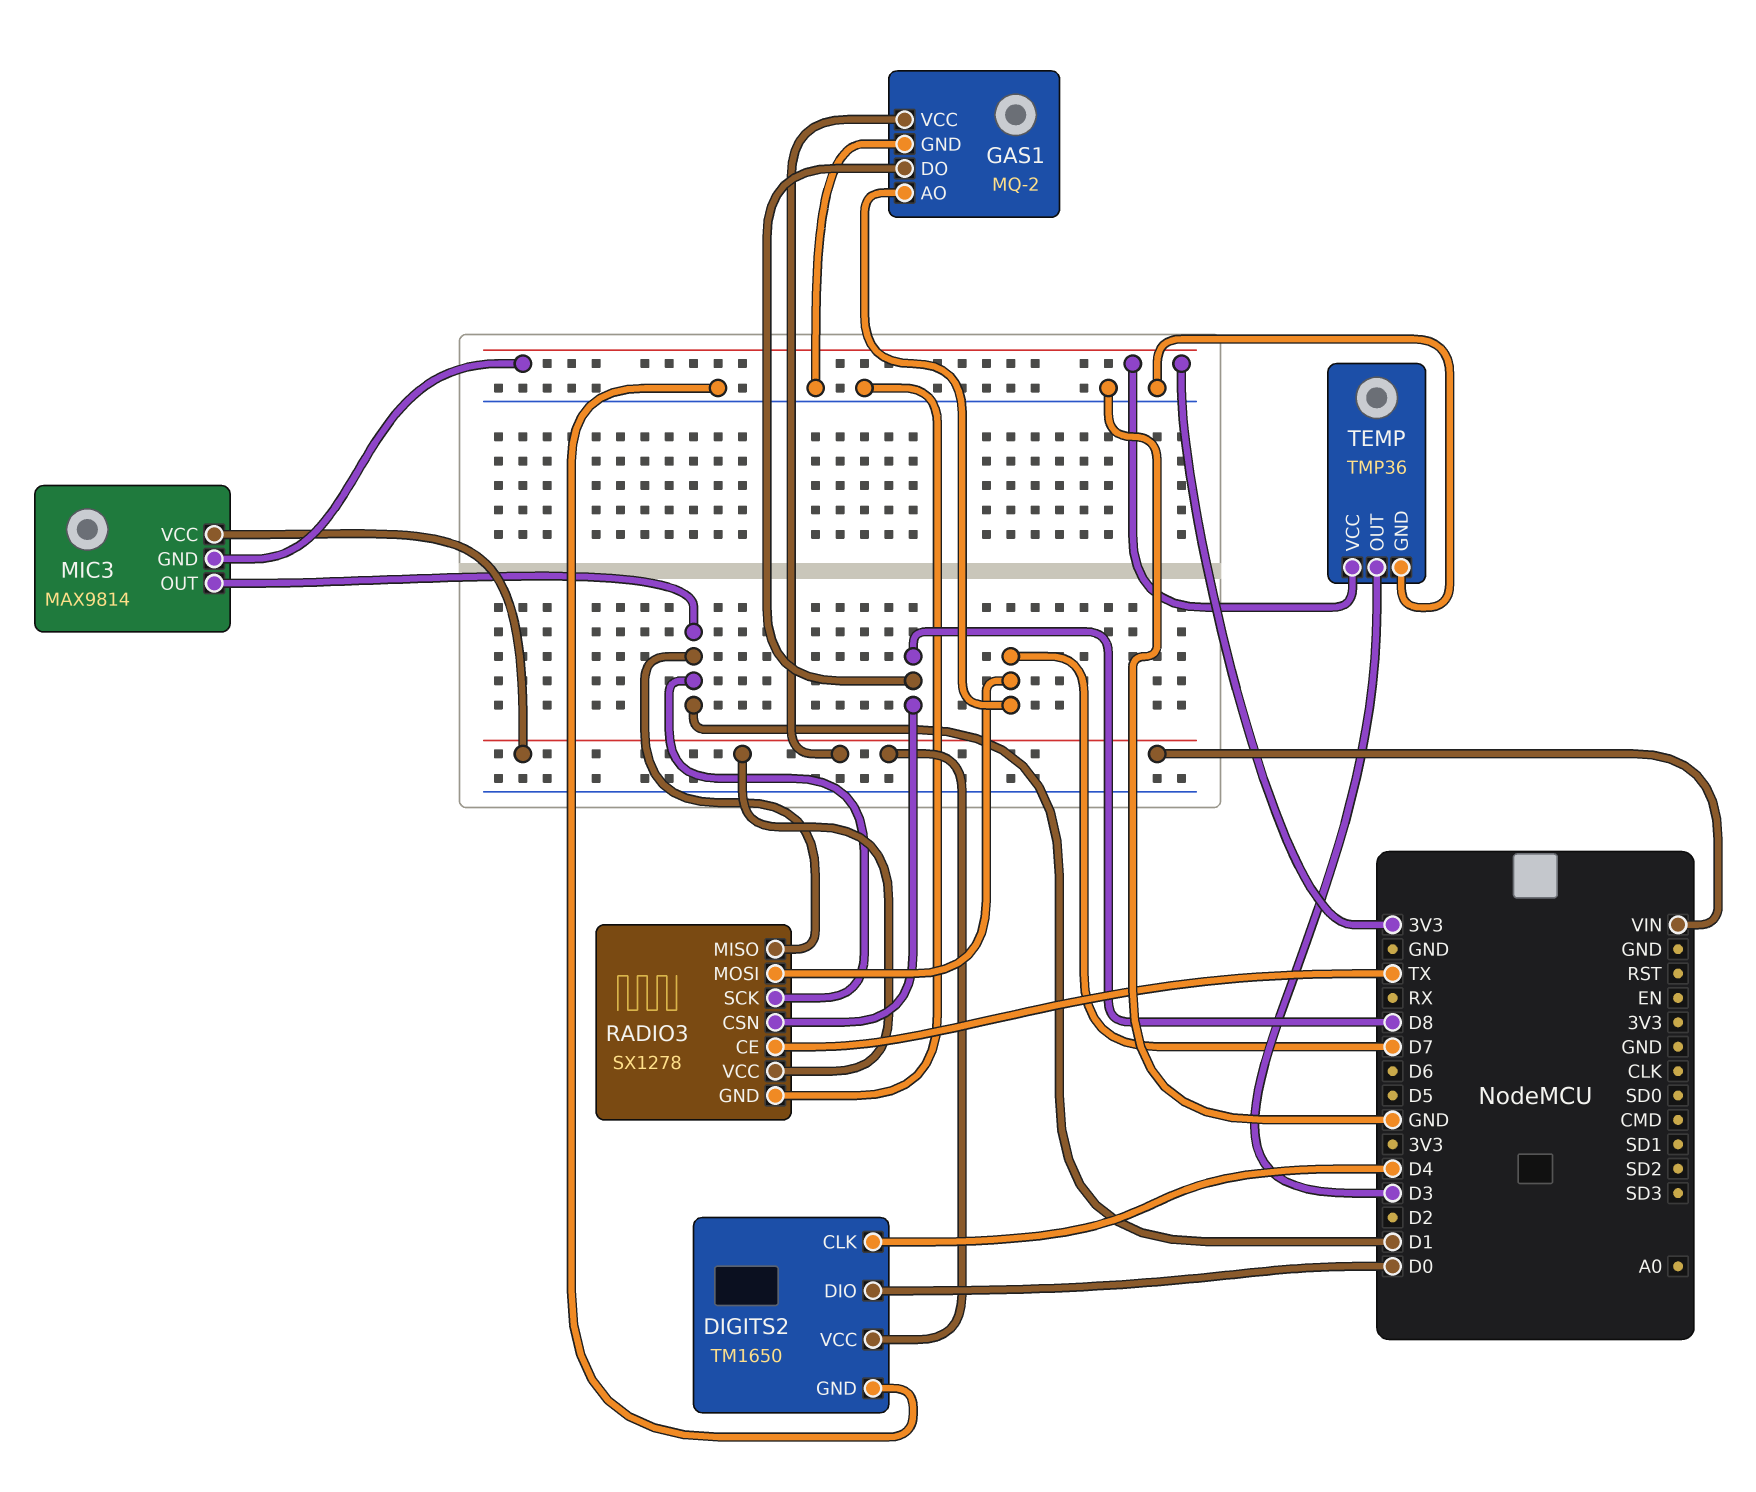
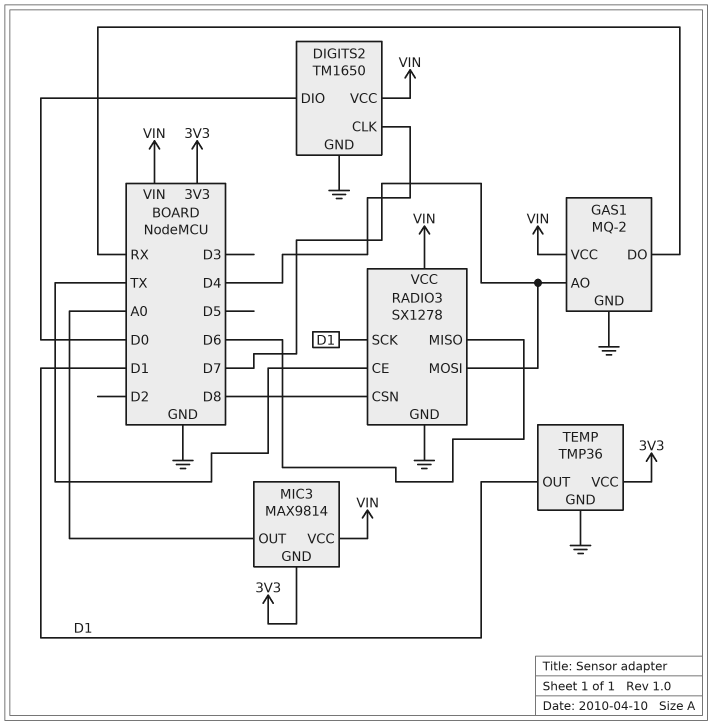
GAS1 pin DO: D8 -> RX
MIC3 pin OUT: D1 -> A0
RADIO3 pin MISO: D1 -> D6
TEMP pin OUT: D3 -> D1

